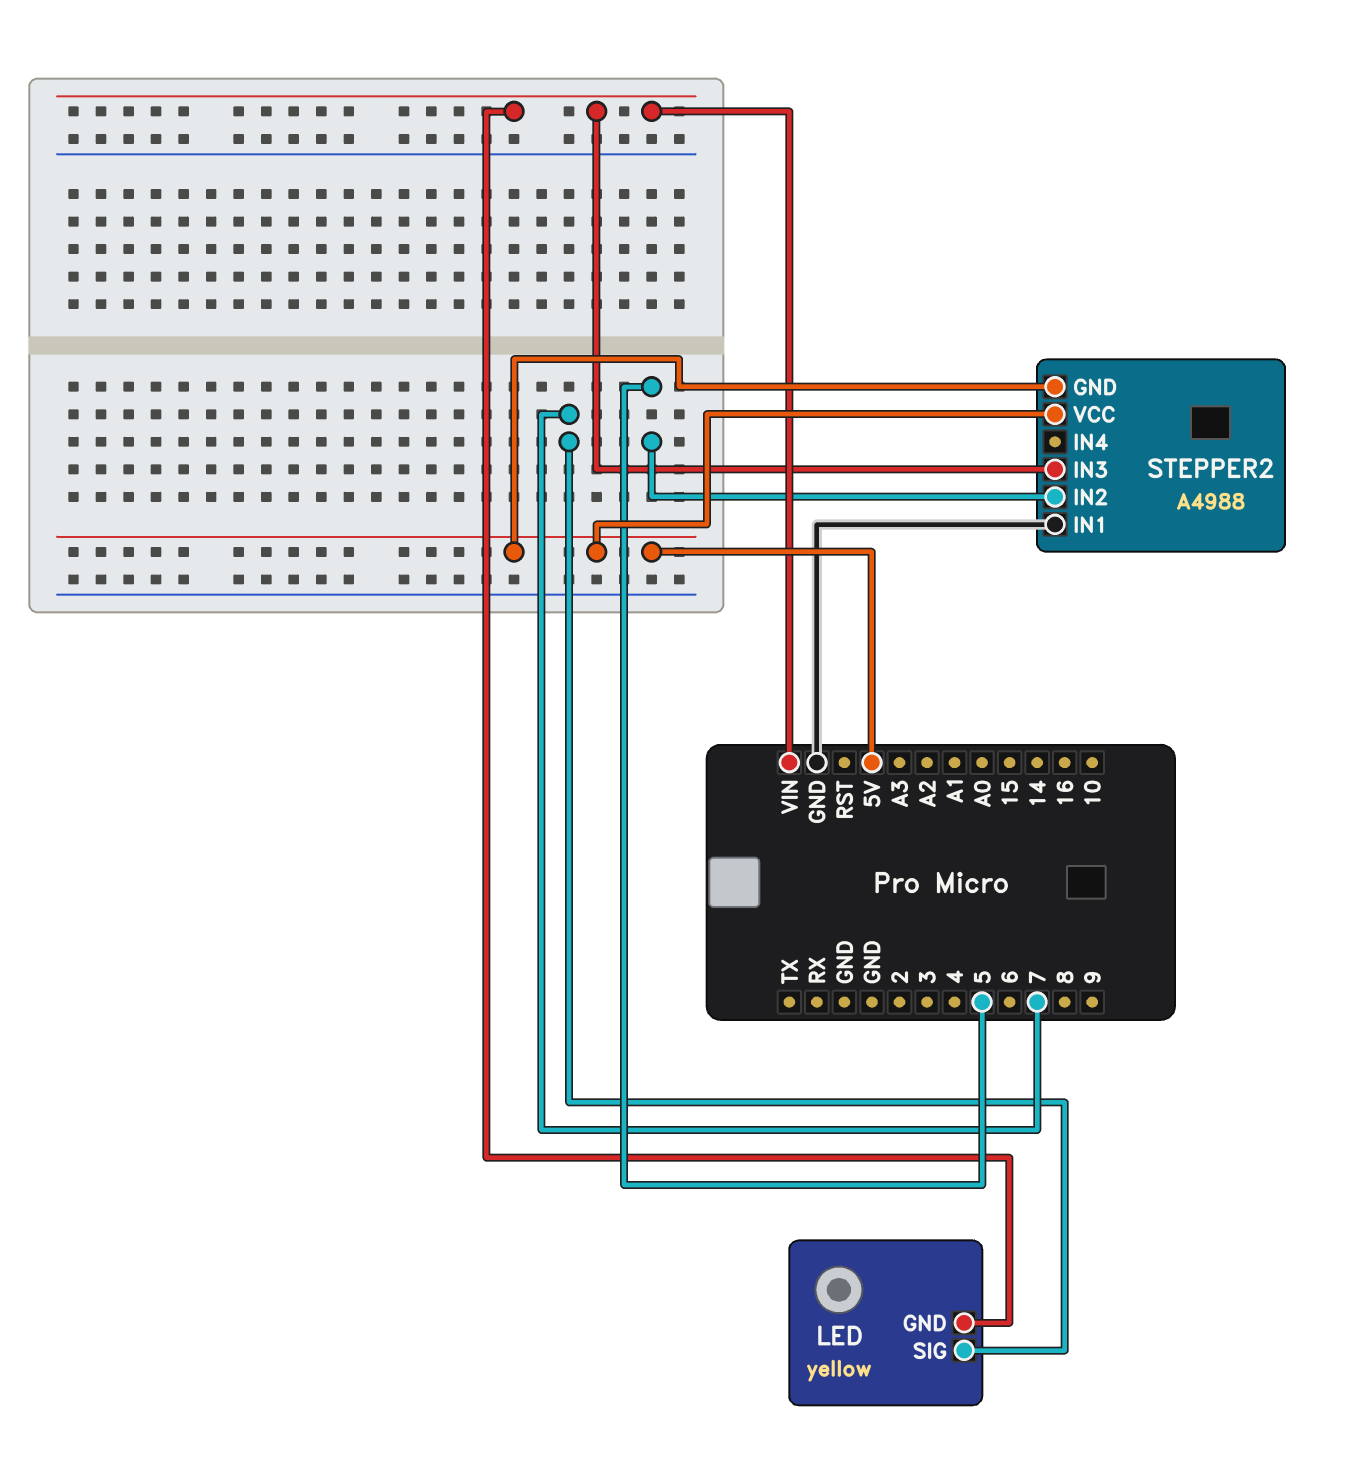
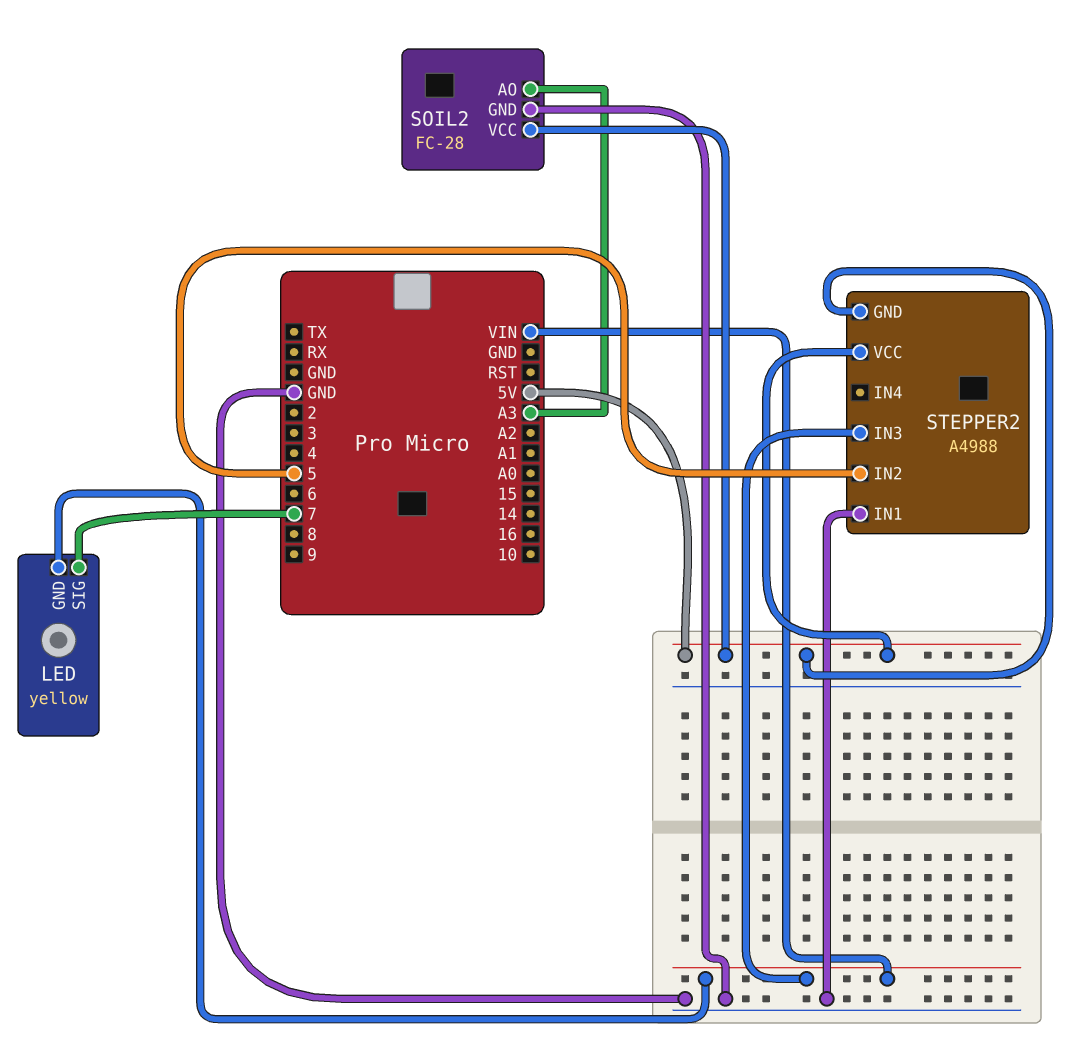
SOIL2: none -> FC-28
SOIL2 pin AO: none -> A3
SOIL2 pin GND: none -> GND
SOIL2 pin VCC: none -> 5V

